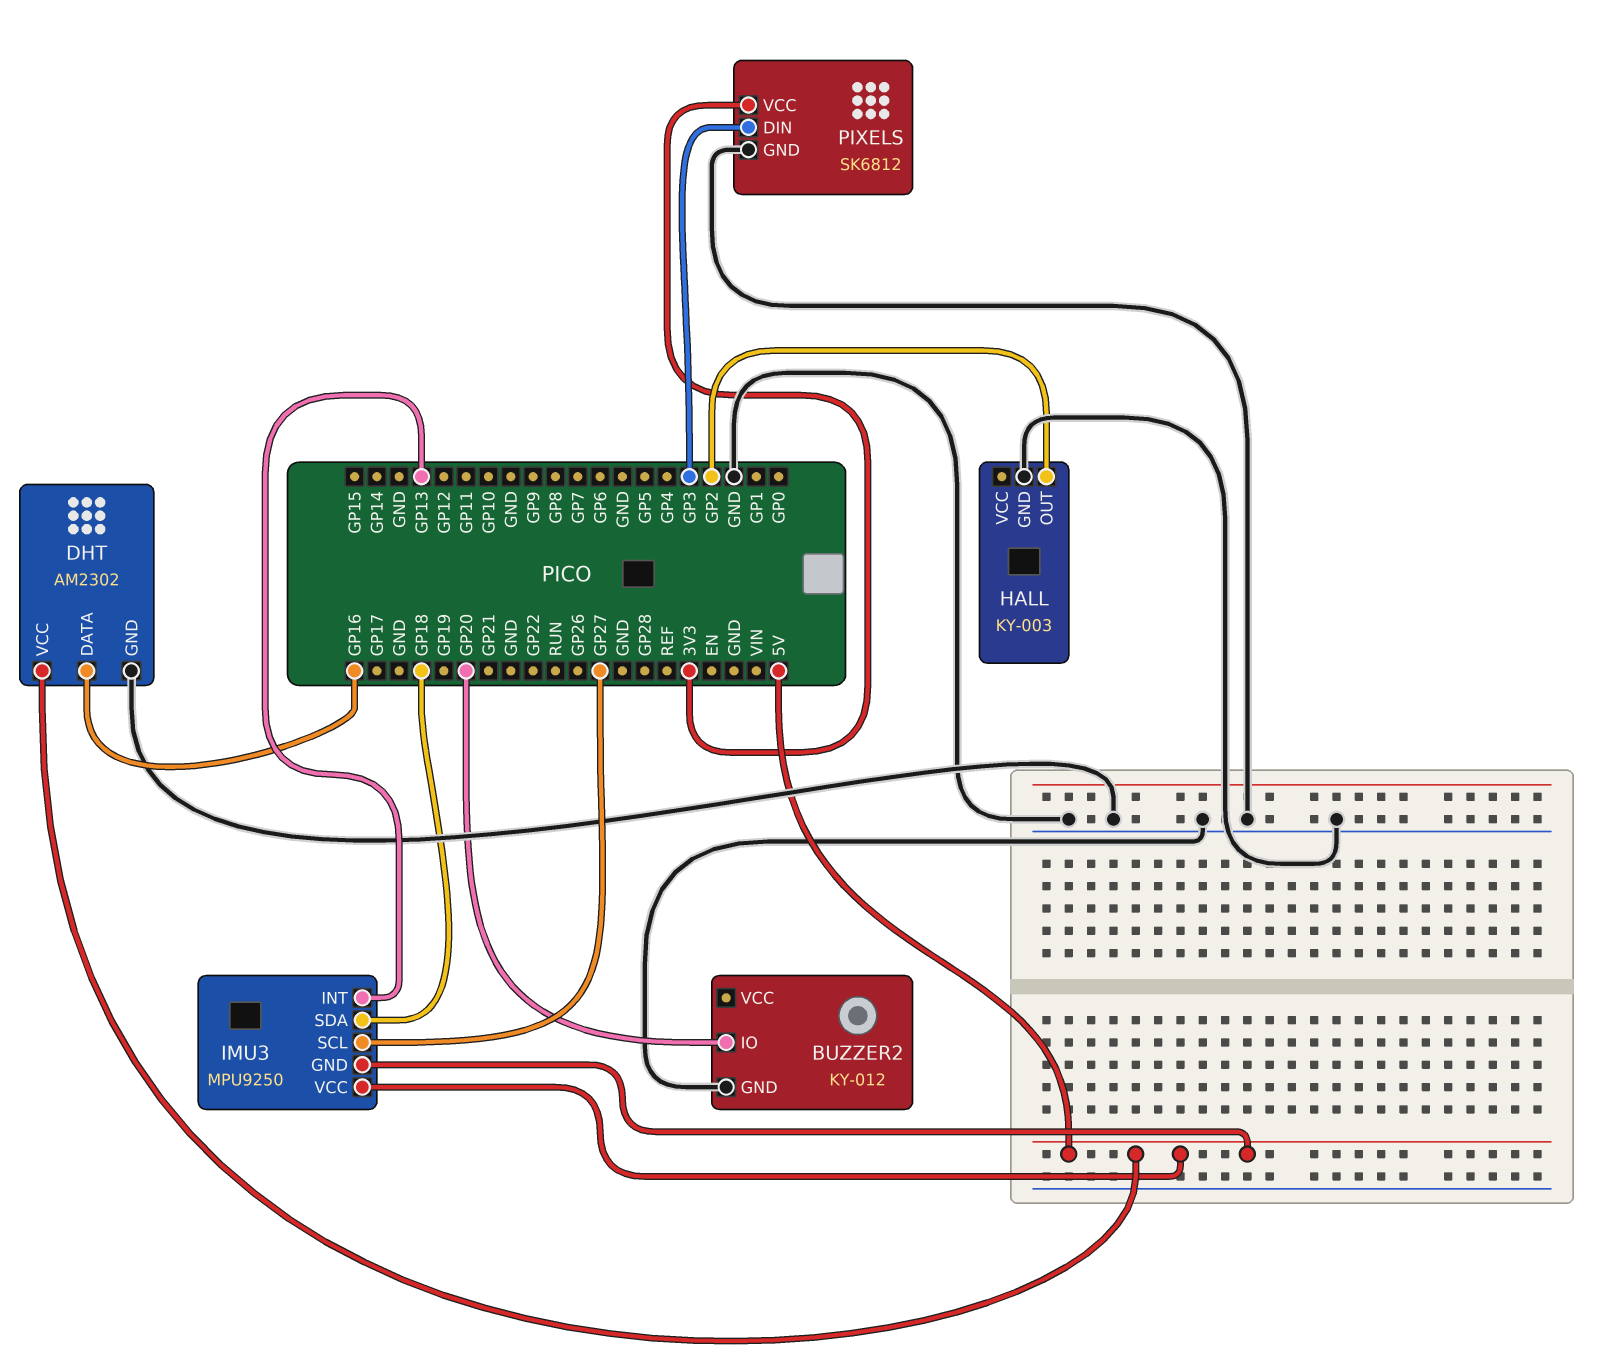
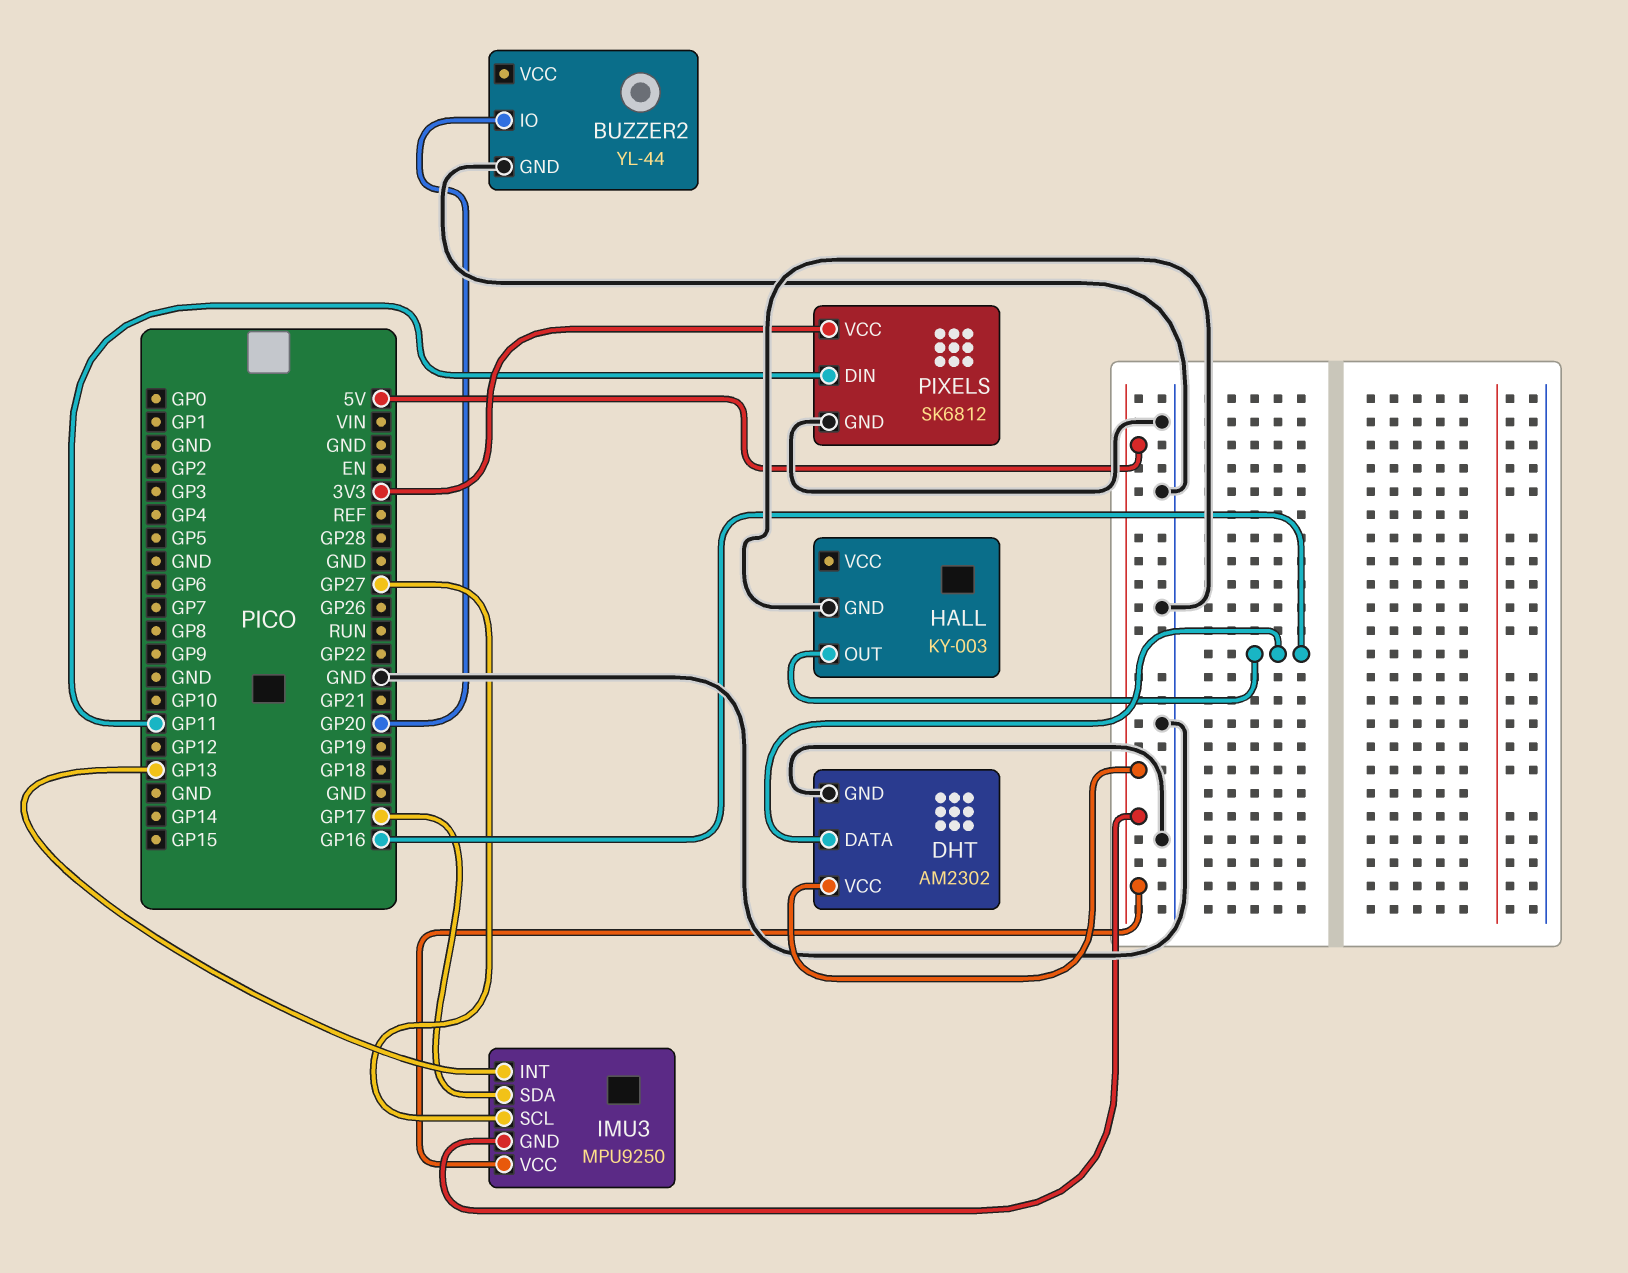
BUZZER2: KY-012 -> YL-44
HALL pin OUT: GP2 -> GP16
IMU3 pin SDA: GP18 -> GP17
PIXELS pin DIN: GP3 -> GP11

